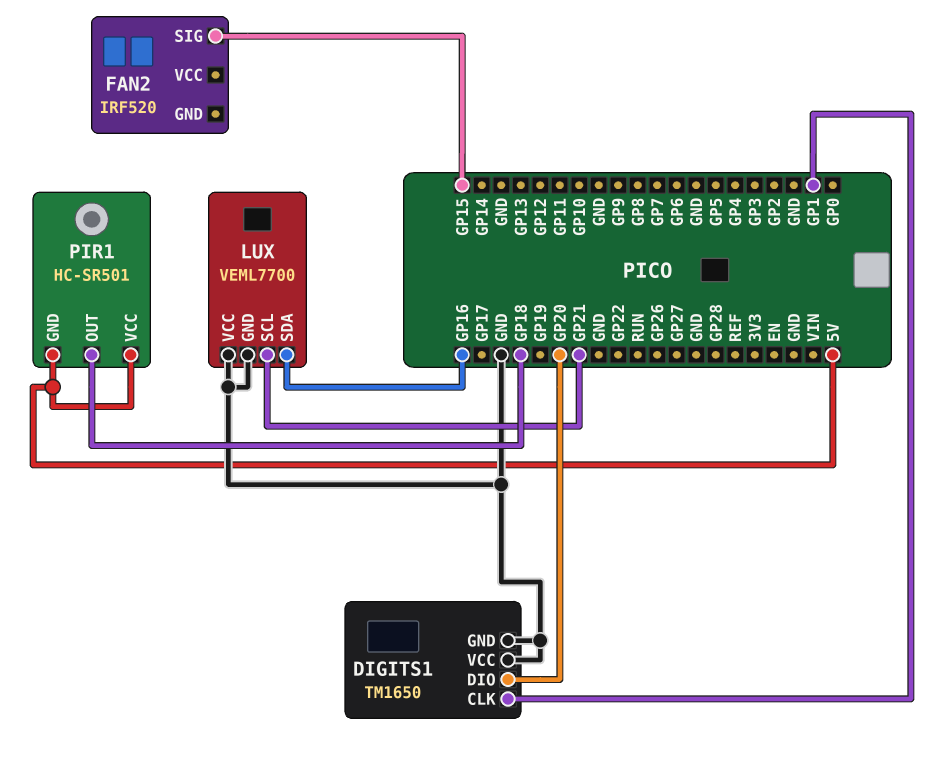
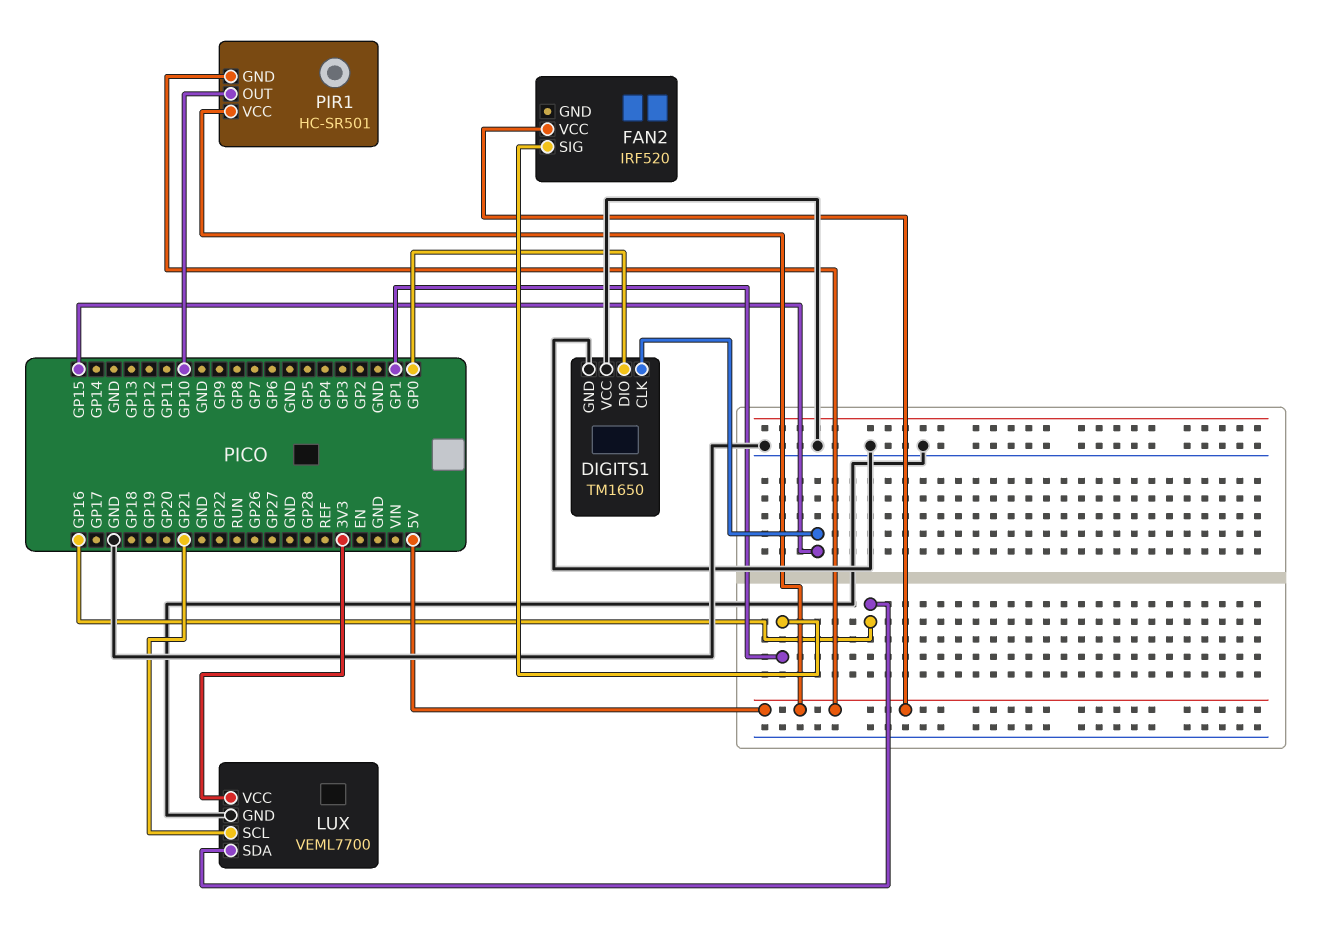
DIGITS1 pin CLK: GP1 -> GP15
DIGITS1 pin DIO: GP20 -> GP0
FAN2 pin SIG: GP15 -> GP1
FAN2 pin VCC: none -> 5V
LUX pin VCC: GND -> 3V3
PIR1 pin OUT: GP18 -> GP10

